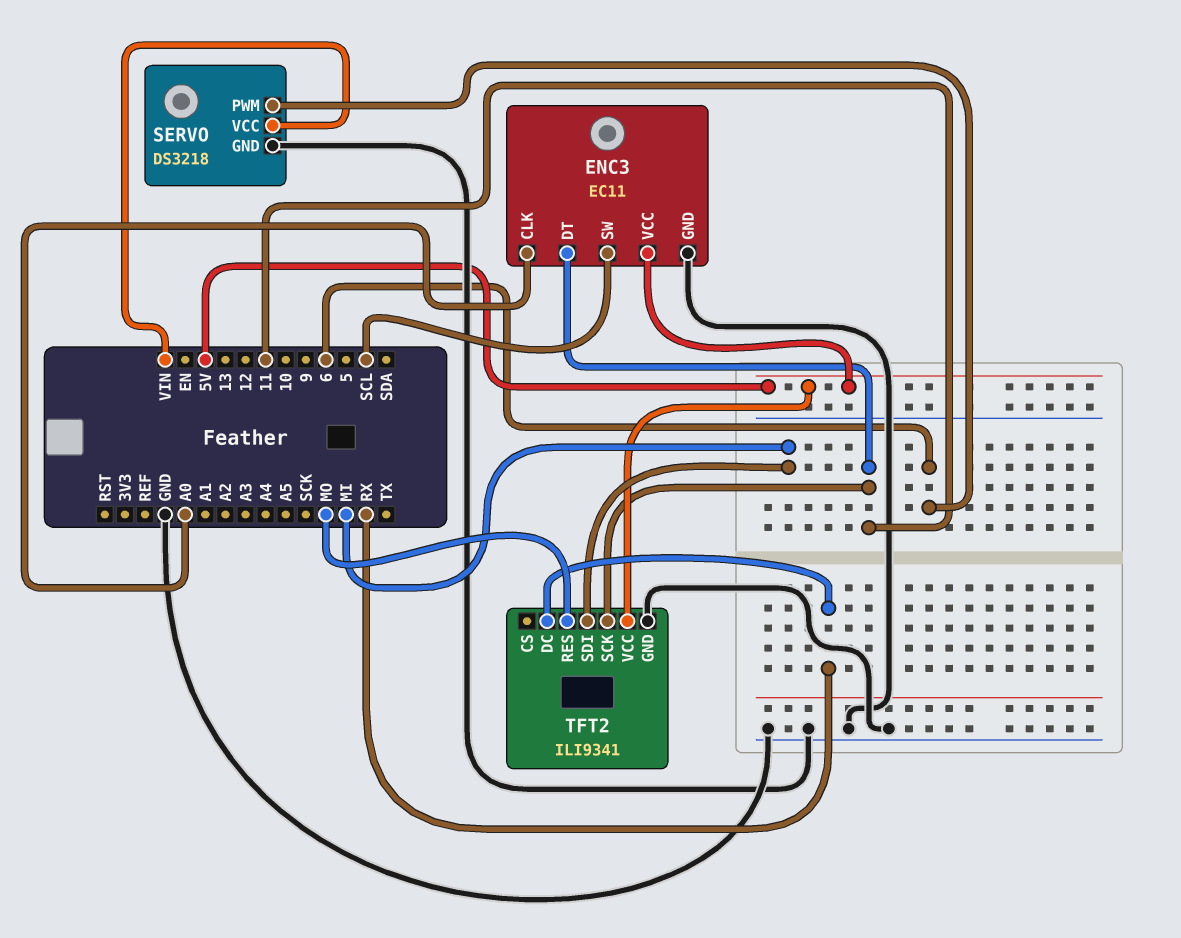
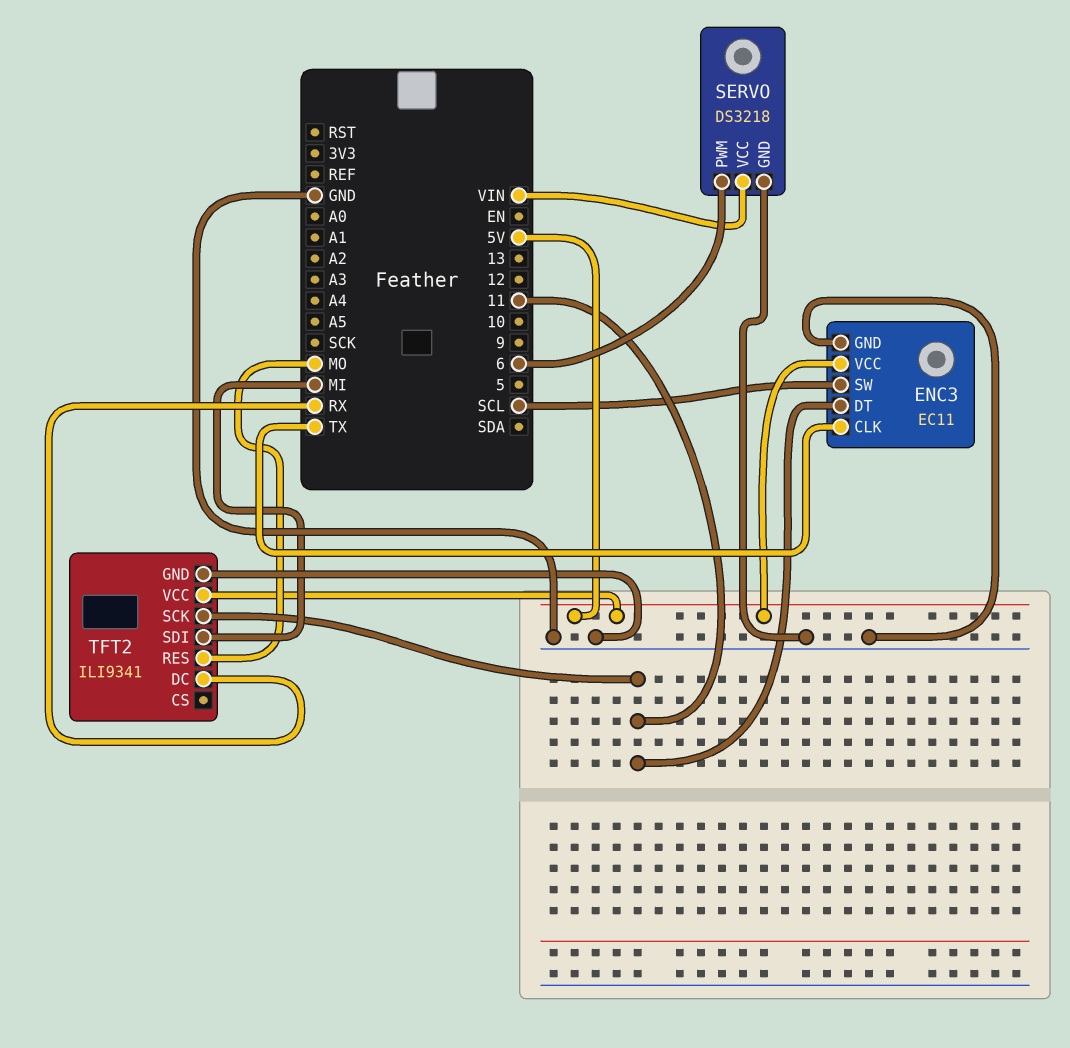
ENC3 pin CLK: A0 -> TX

